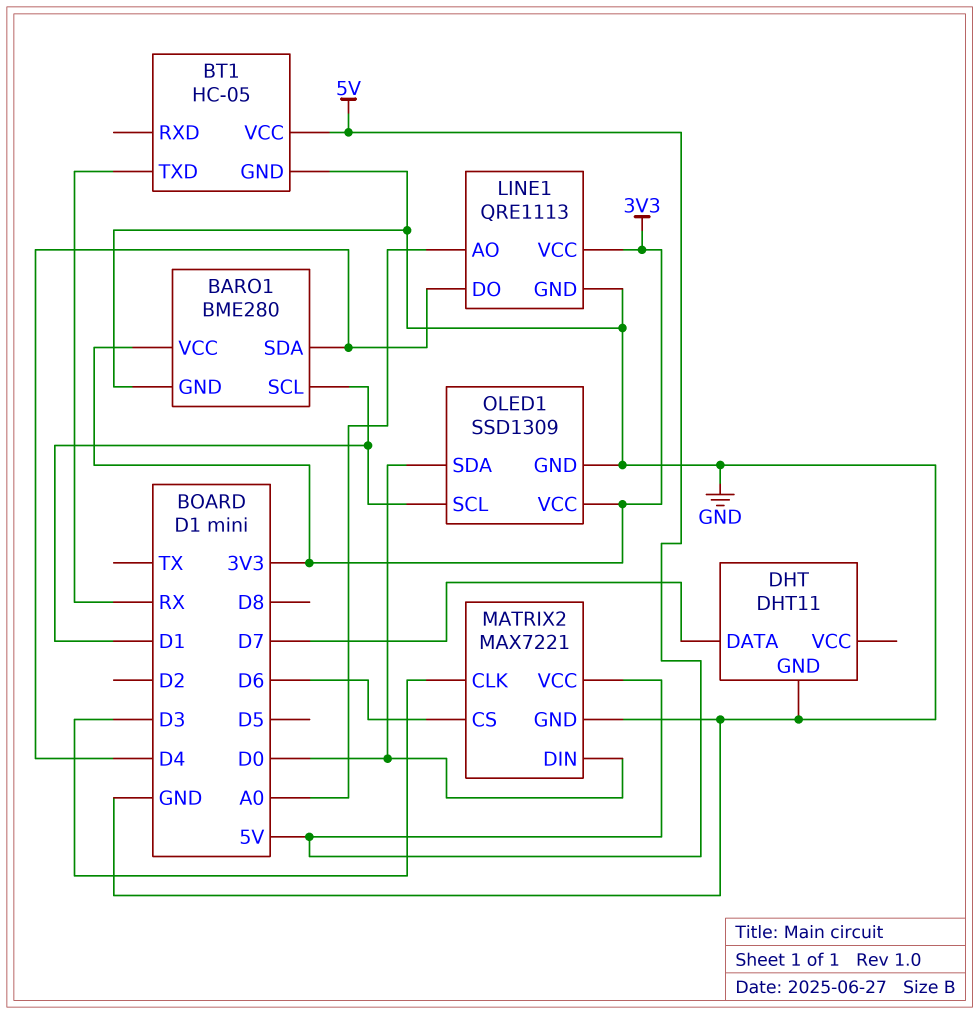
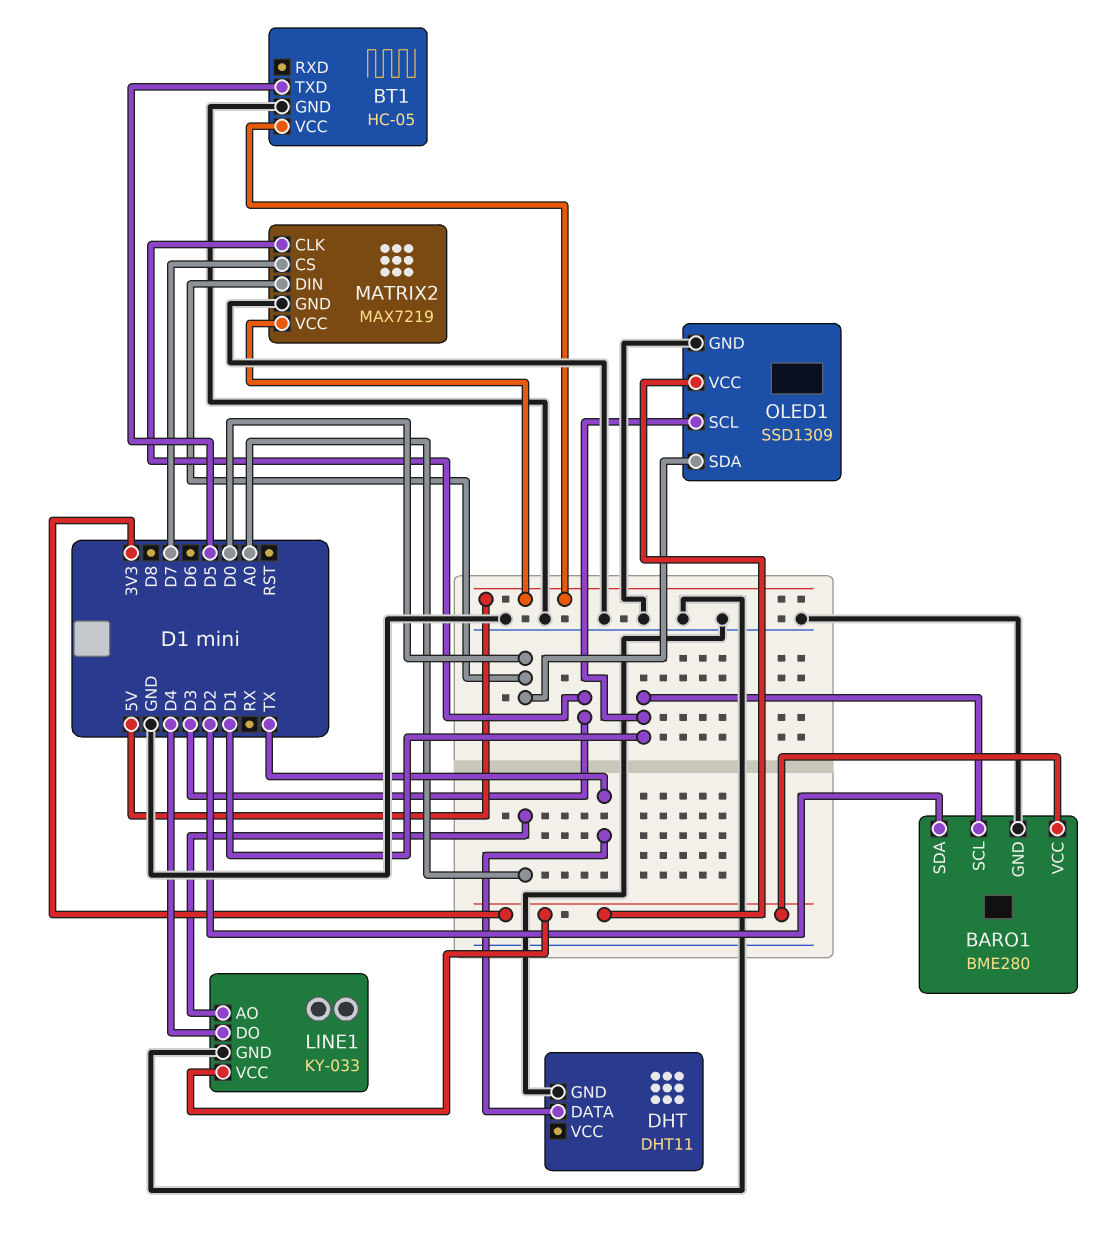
BARO1 pin SDA: D4 -> D2
BT1 pin TXD: RX -> D5
DHT pin DATA: D7 -> TX
LINE1: QRE1113 -> KY-033
MATRIX2: MAX7221 -> MAX7219
MATRIX2 pin CS: D6 -> D7

